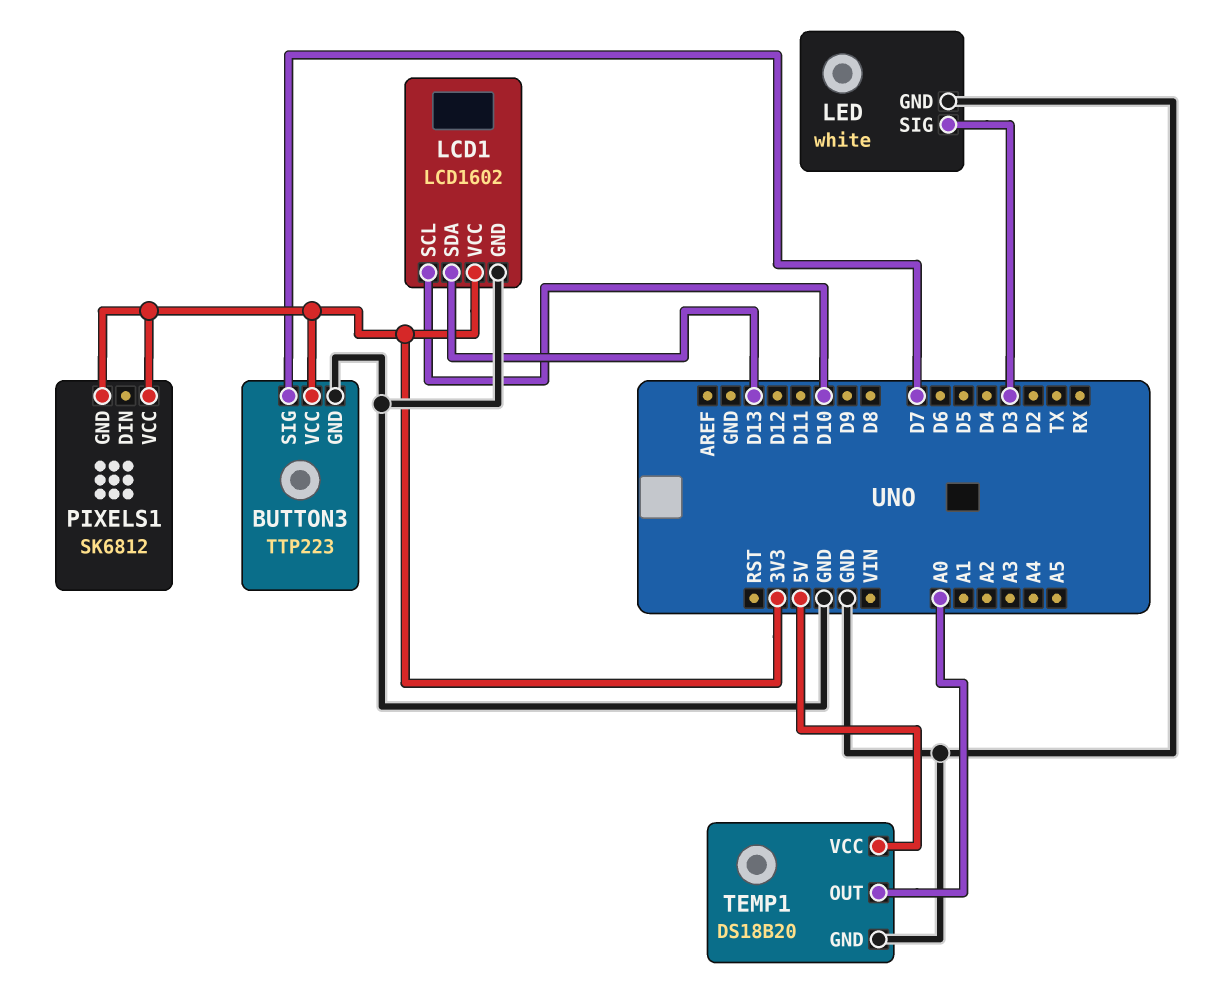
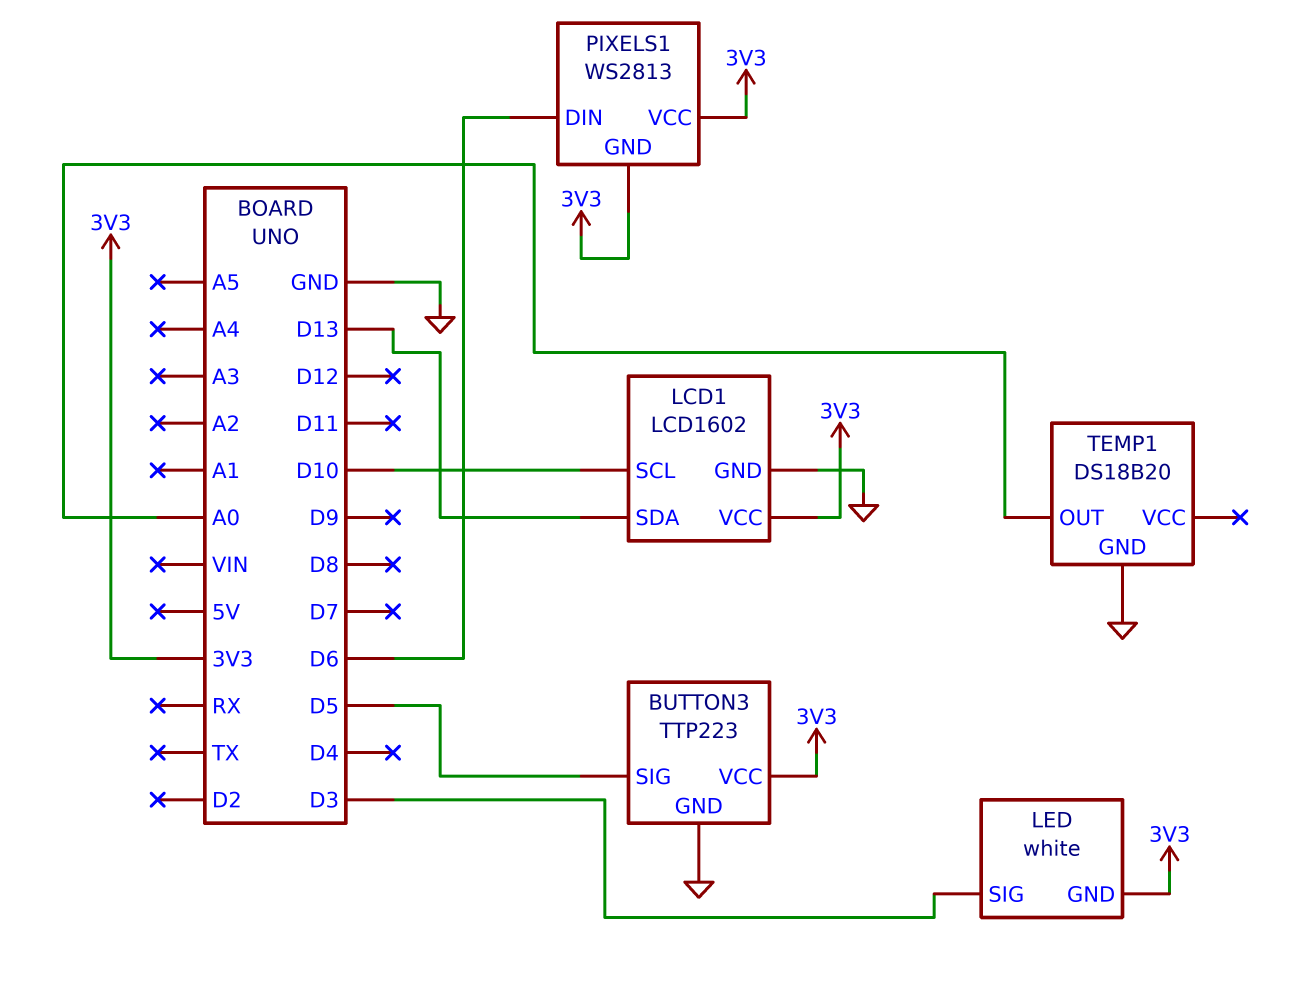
BUTTON3 pin SIG: D7 -> D5
LED pin GND: GND -> 3V3
PIXELS1: SK6812 -> WS2813
PIXELS1 pin DIN: none -> D6
TEMP1 pin VCC: 5V -> none

